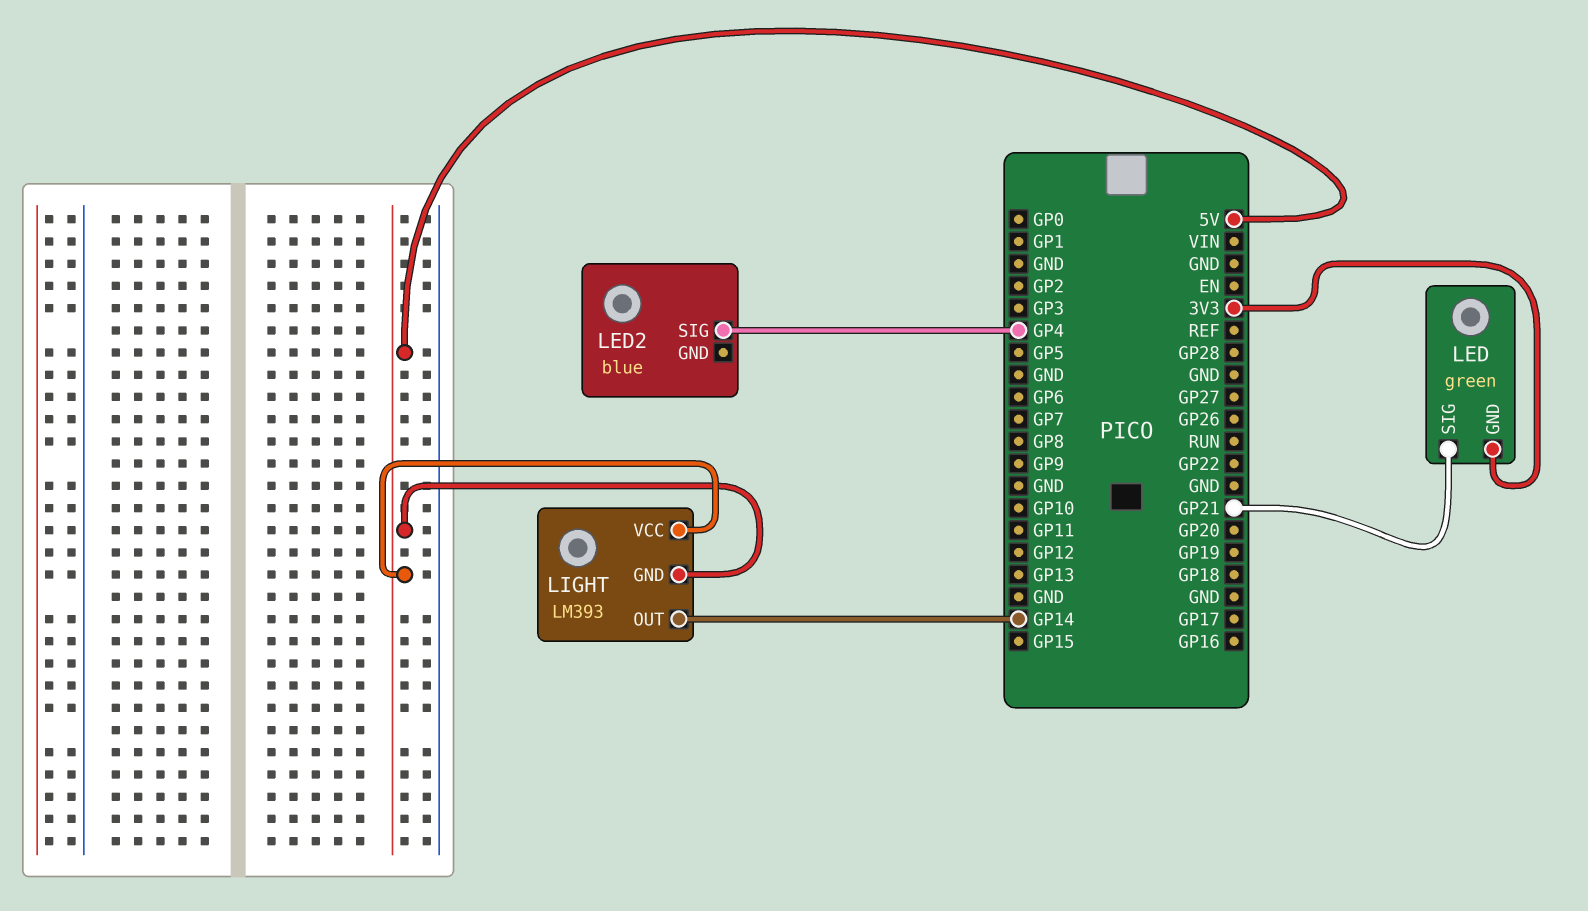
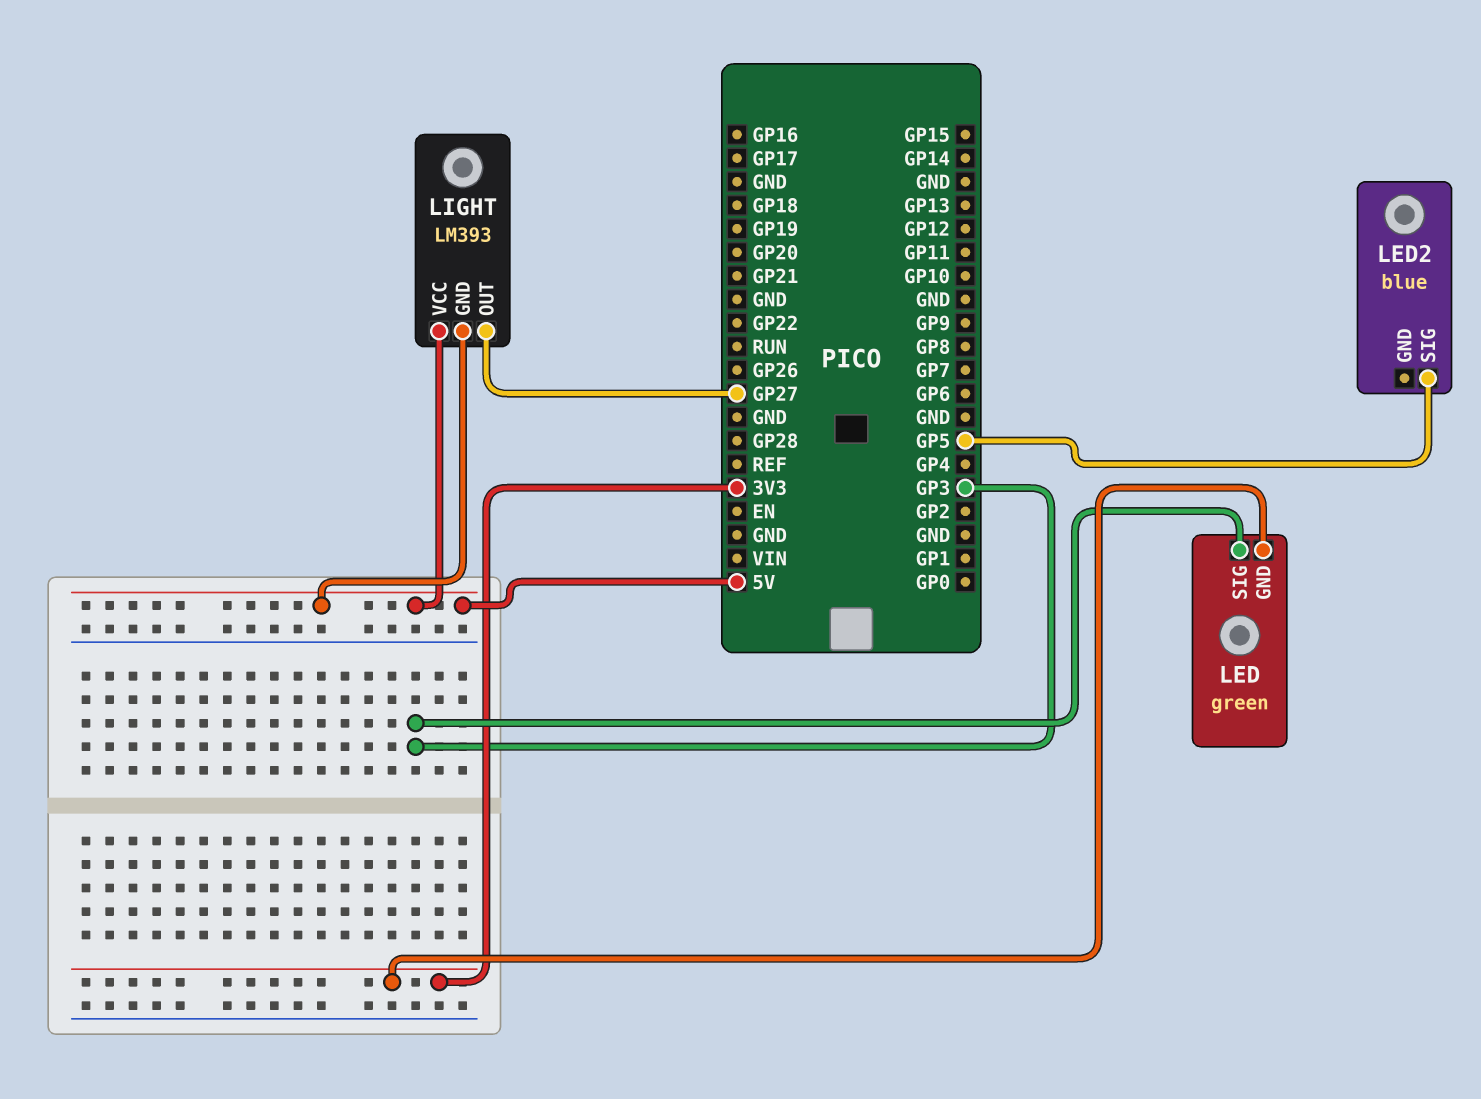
LED pin SIG: GP21 -> GP3
LED2 pin SIG: GP4 -> GP5
LIGHT pin OUT: GP14 -> GP27

